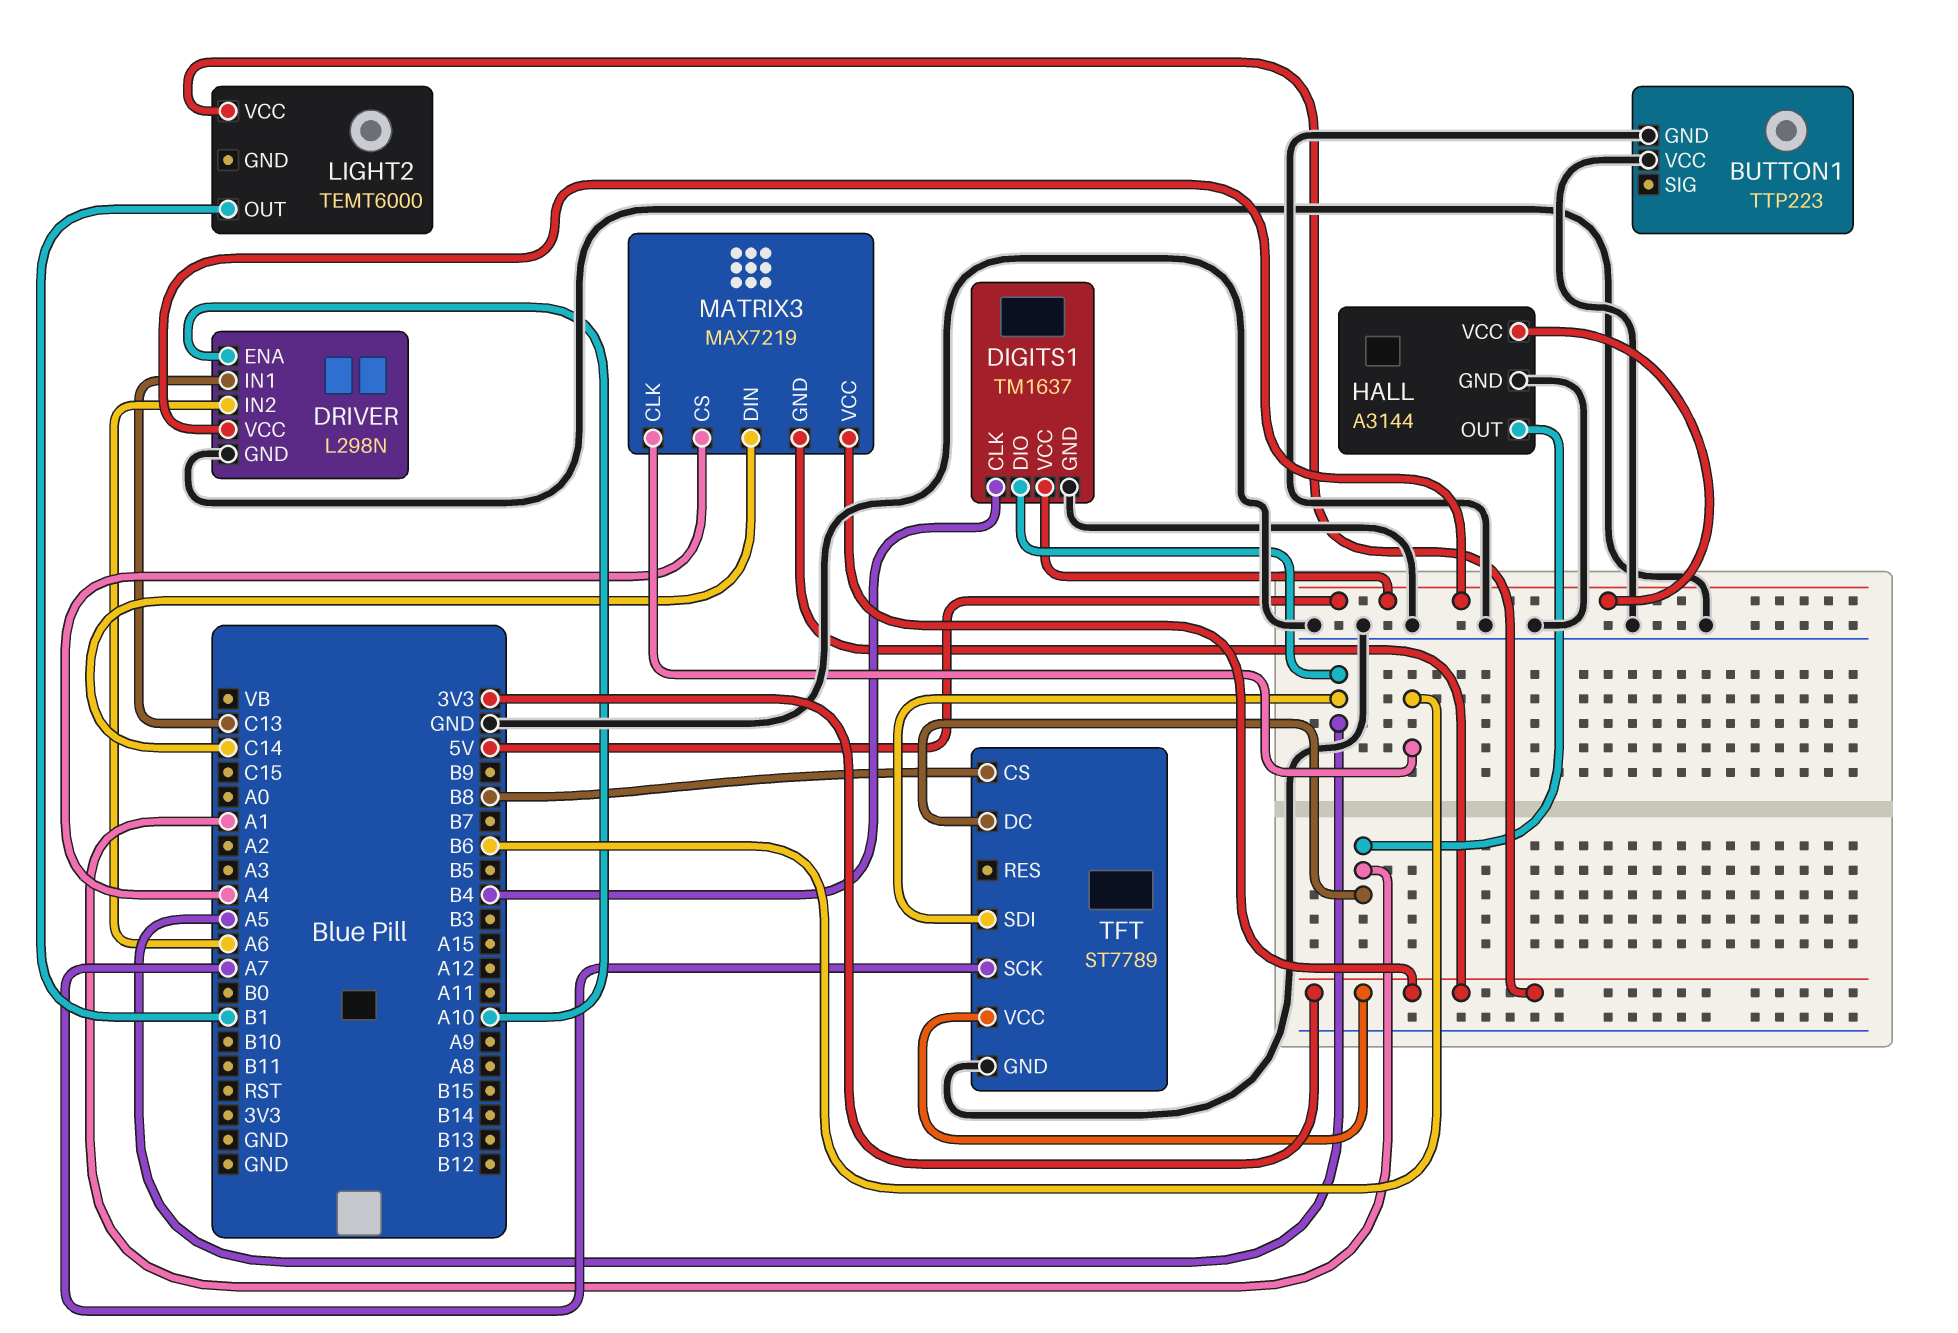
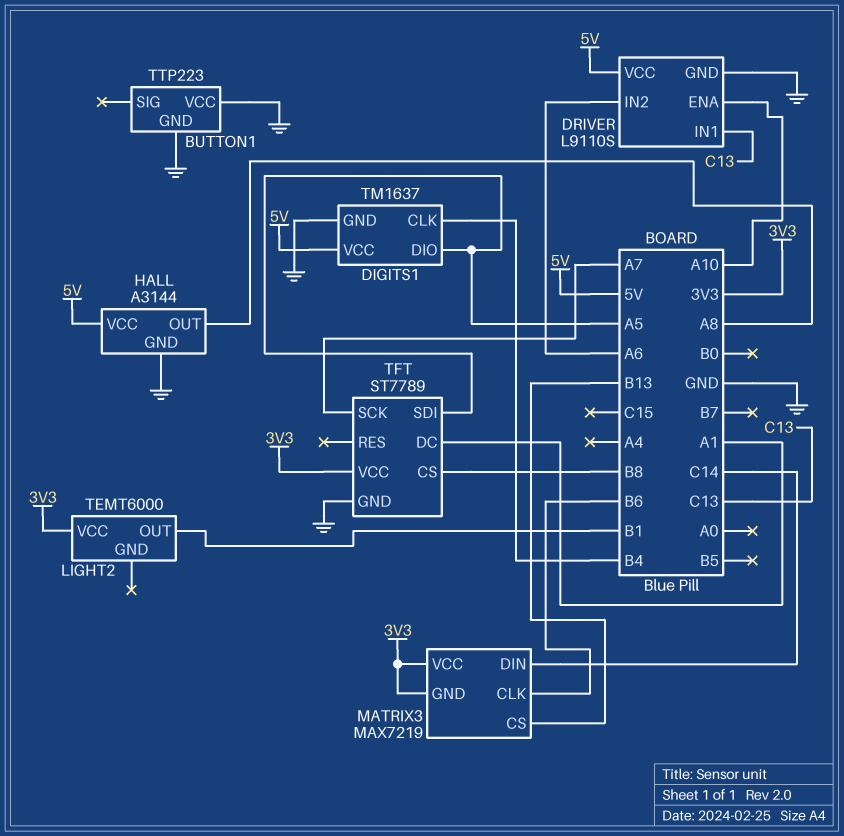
DRIVER: L298N -> L9110S
HALL pin OUT: A1 -> A8
MATRIX3 pin CS: A4 -> B13

